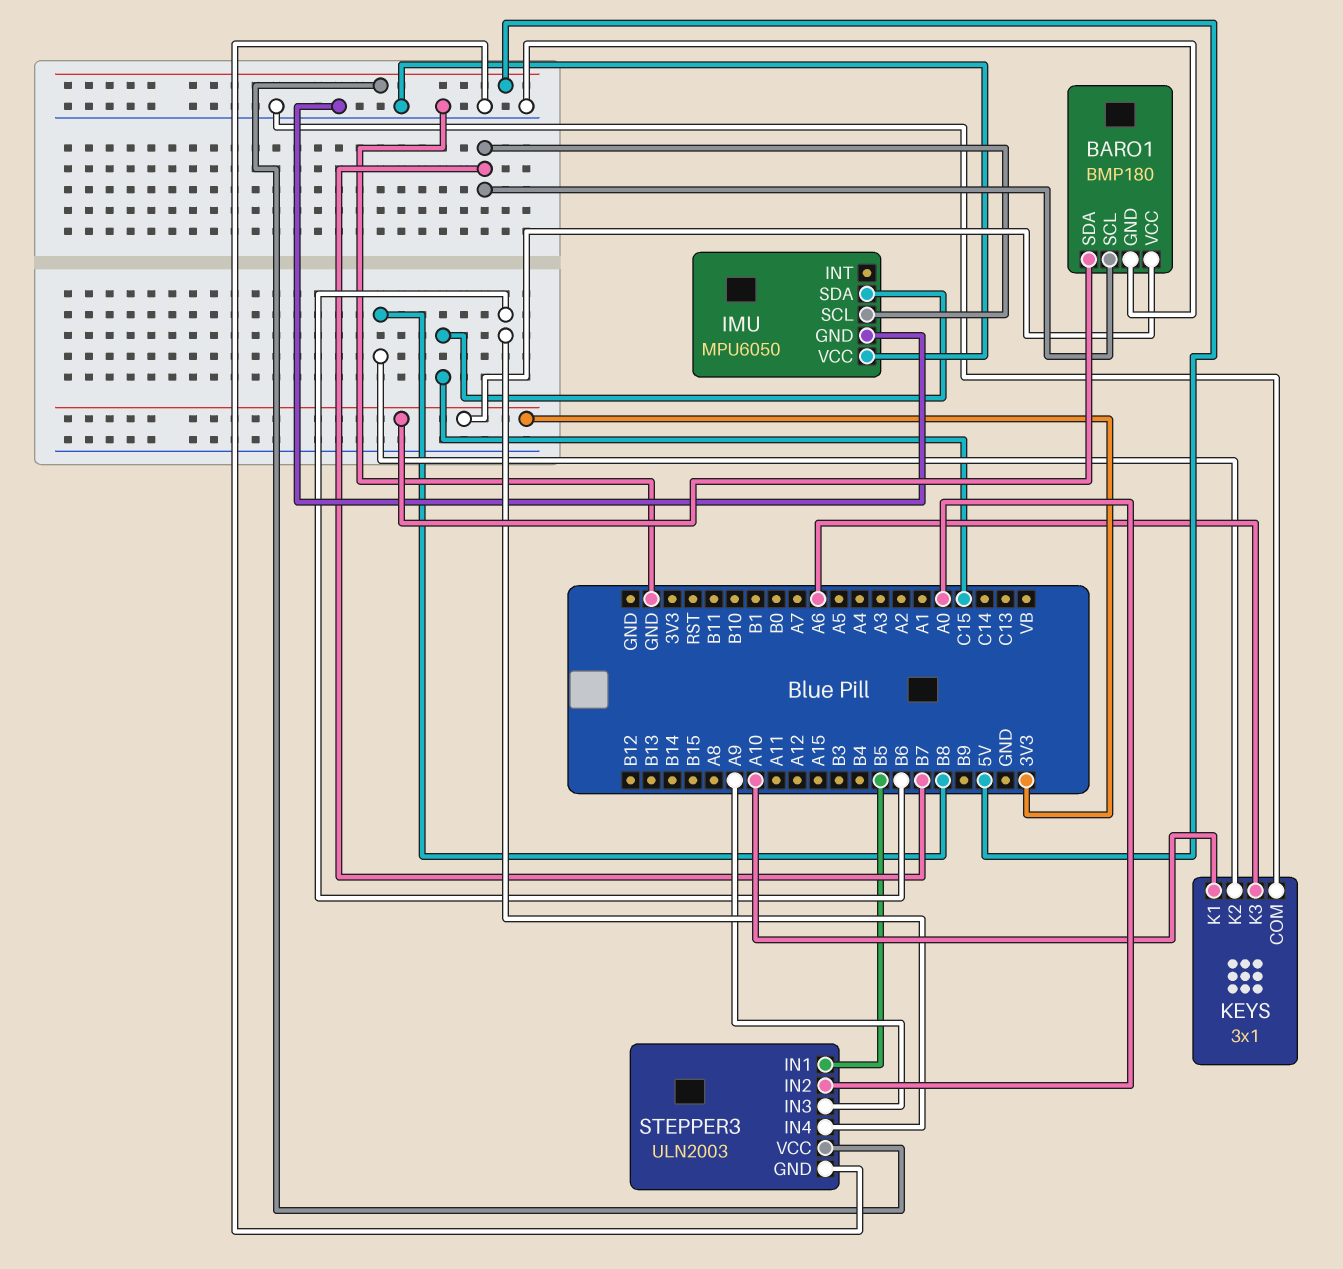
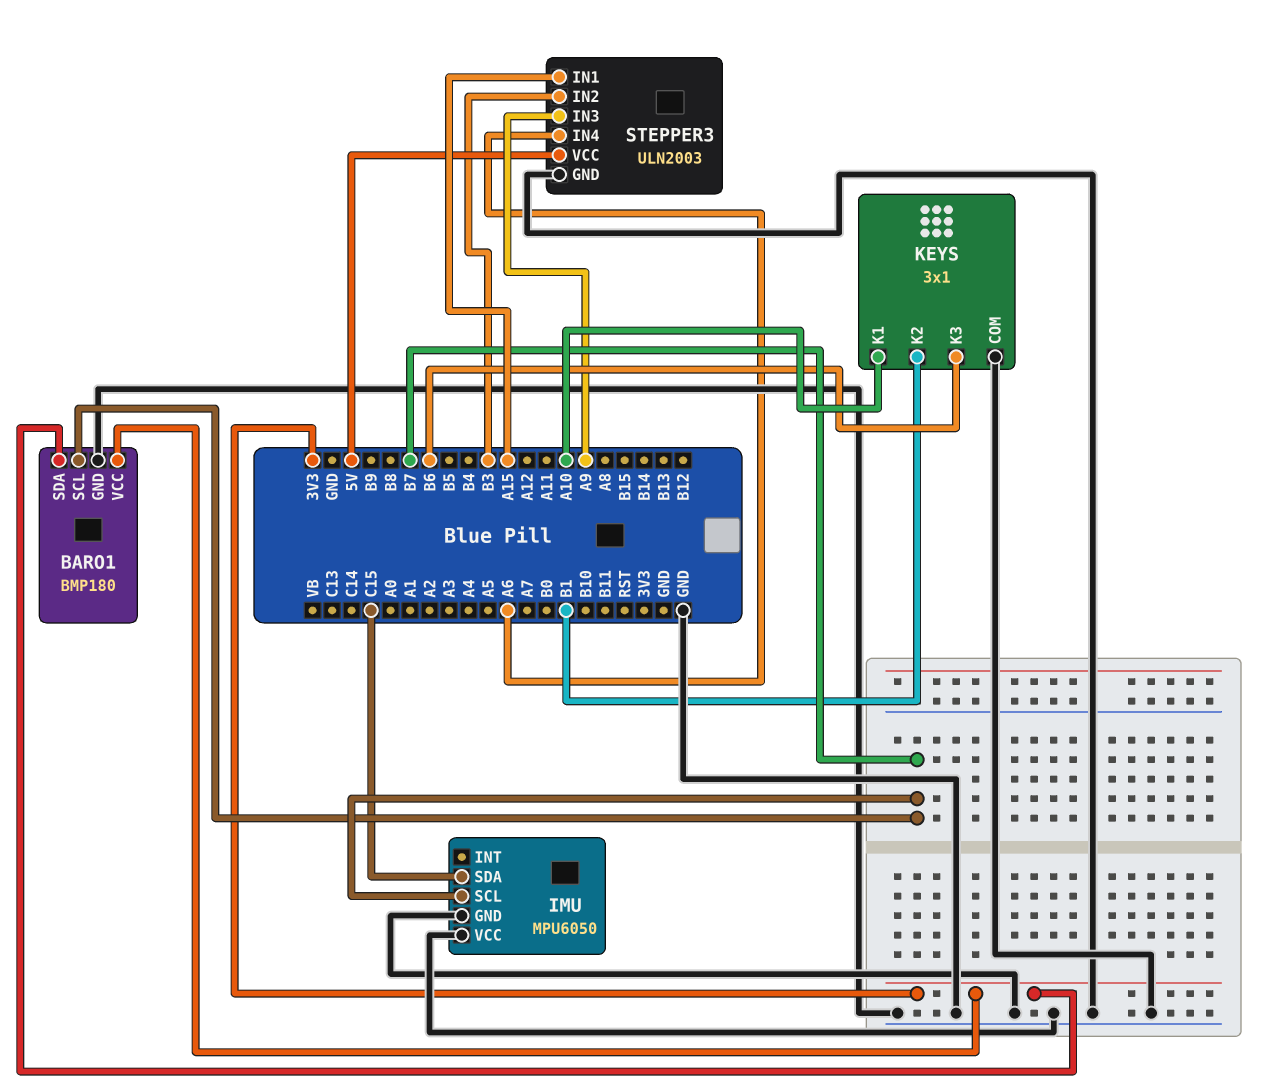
KEYS pin K2: B8 -> B1
KEYS pin K3: A6 -> B6
STEPPER3 pin IN1: B5 -> A15
STEPPER3 pin IN2: A0 -> B3
STEPPER3 pin IN4: B6 -> A6

